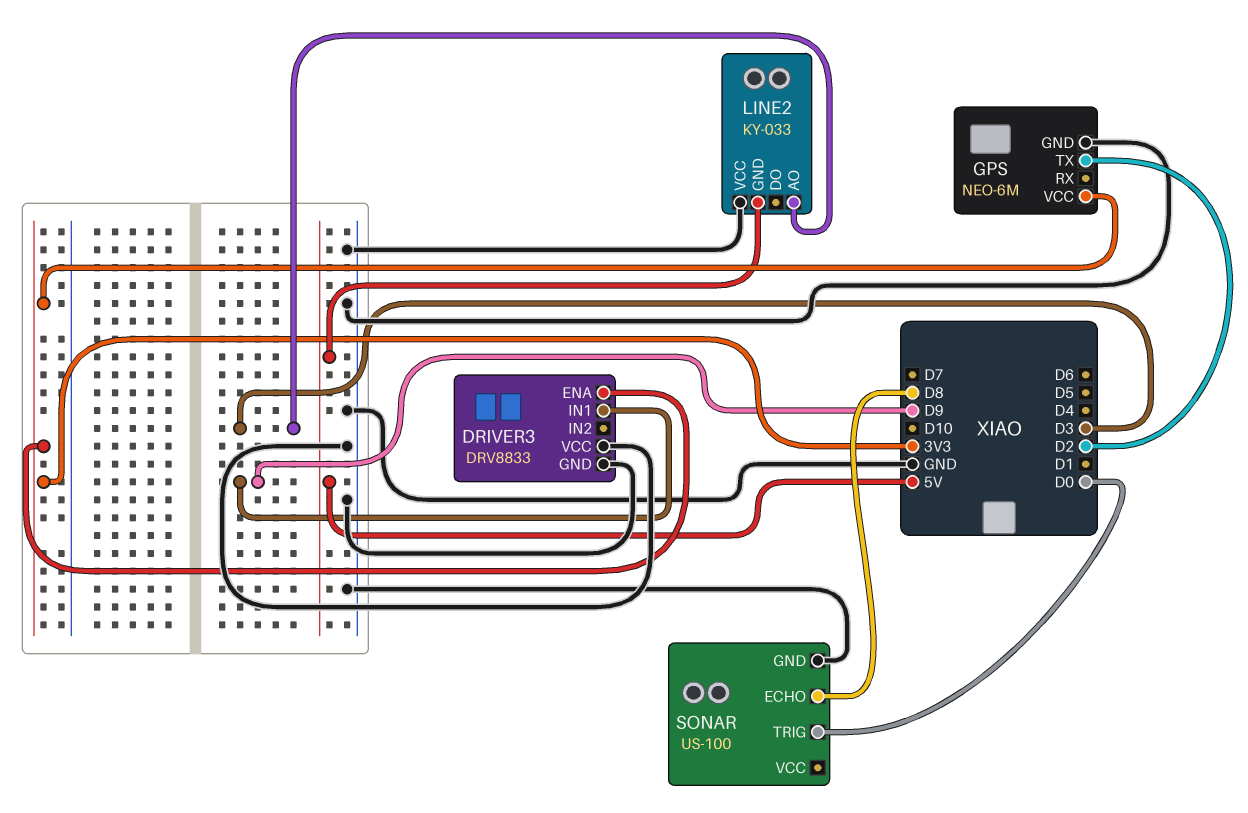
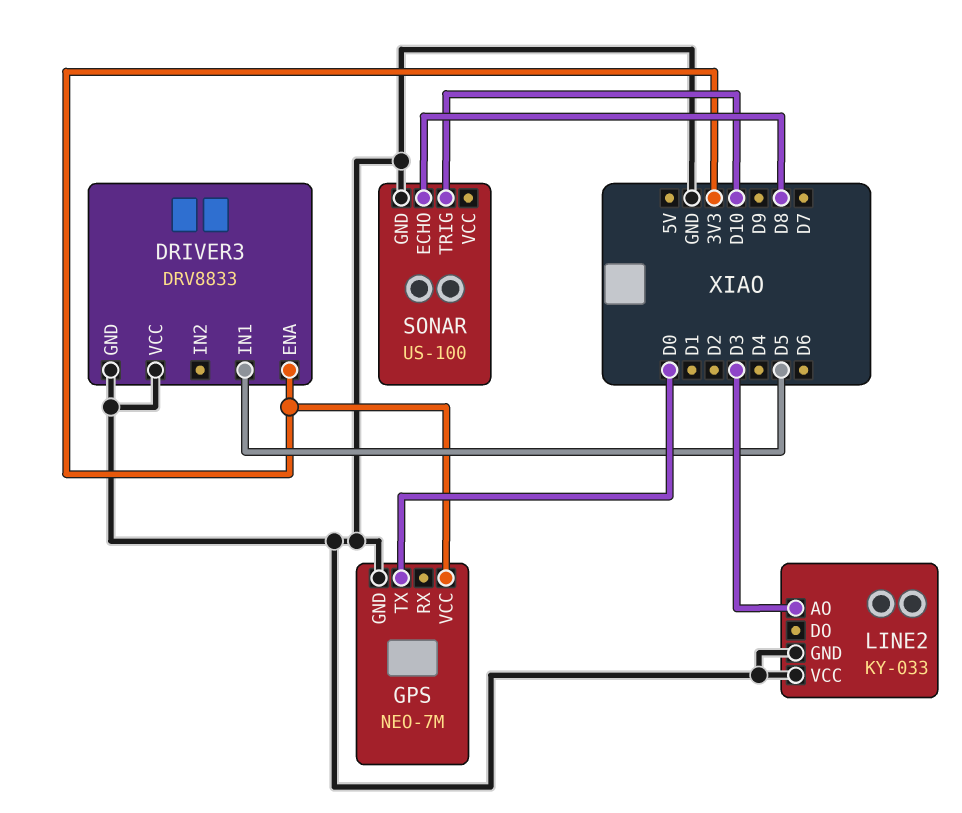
DRIVER3 pin IN1: D9 -> D5
GPS: NEO-6M -> NEO-7M
GPS pin TX: D2 -> D0
LINE2 pin GND: 5V -> GND
SONAR pin TRIG: D0 -> D10

